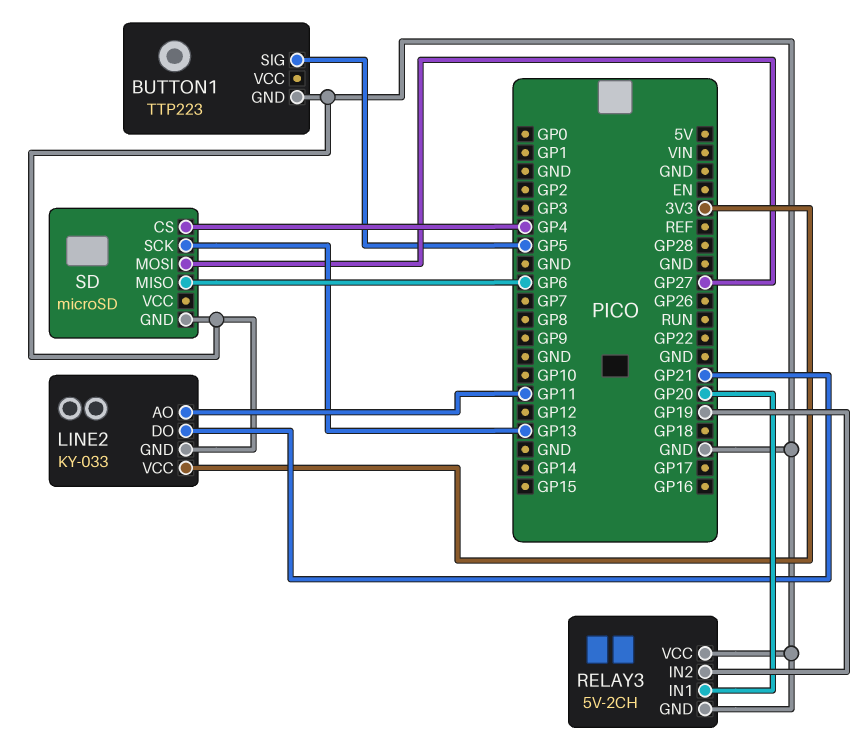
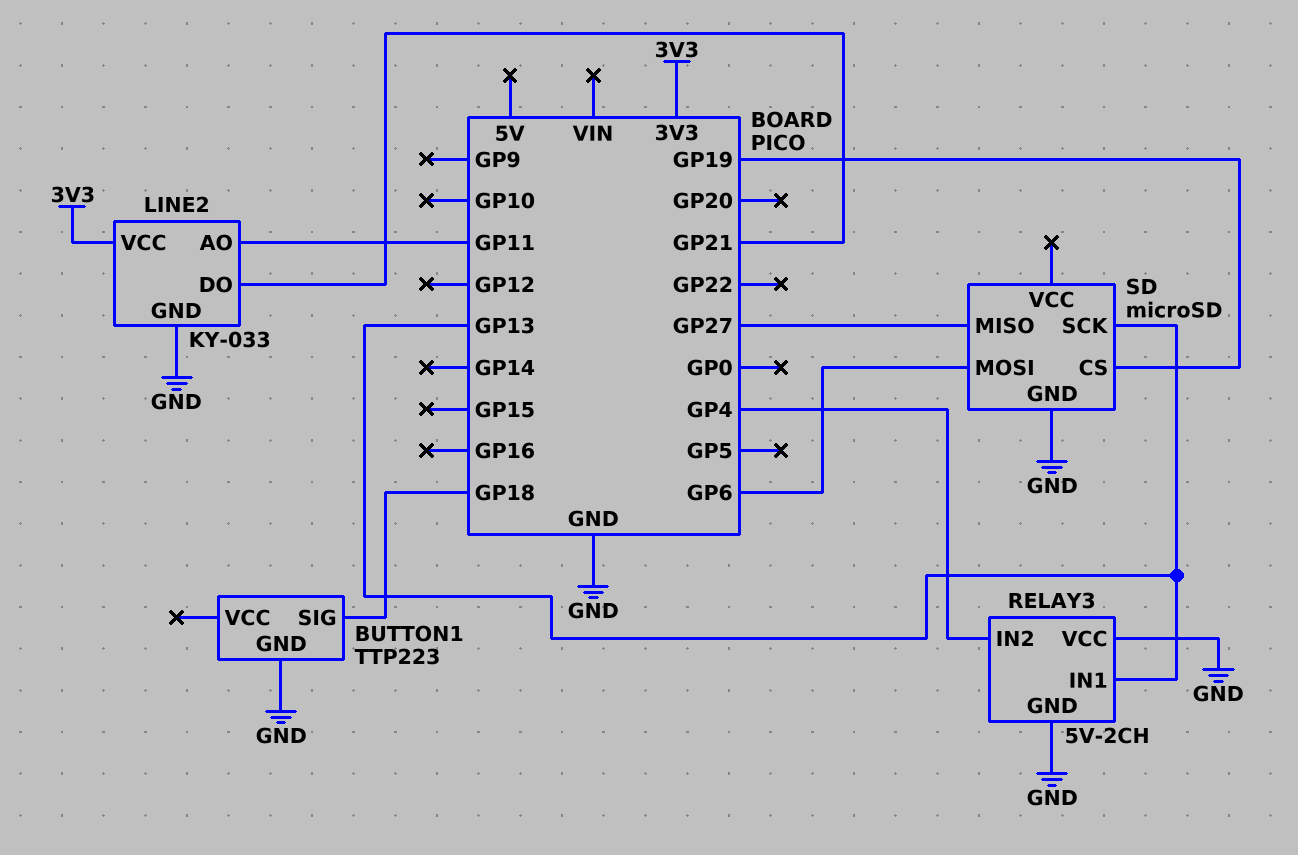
BUTTON1 pin SIG: GP5 -> GP18
RELAY3 pin IN1: GP20 -> GP13
RELAY3 pin IN2: GP19 -> GP4
SD pin CS: GP4 -> GP19
SD pin MISO: GP6 -> GP27
SD pin MOSI: GP27 -> GP6

